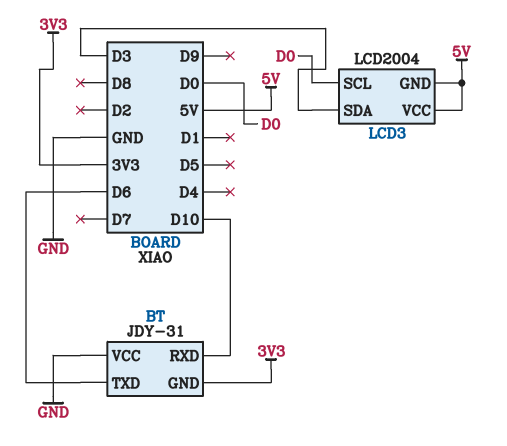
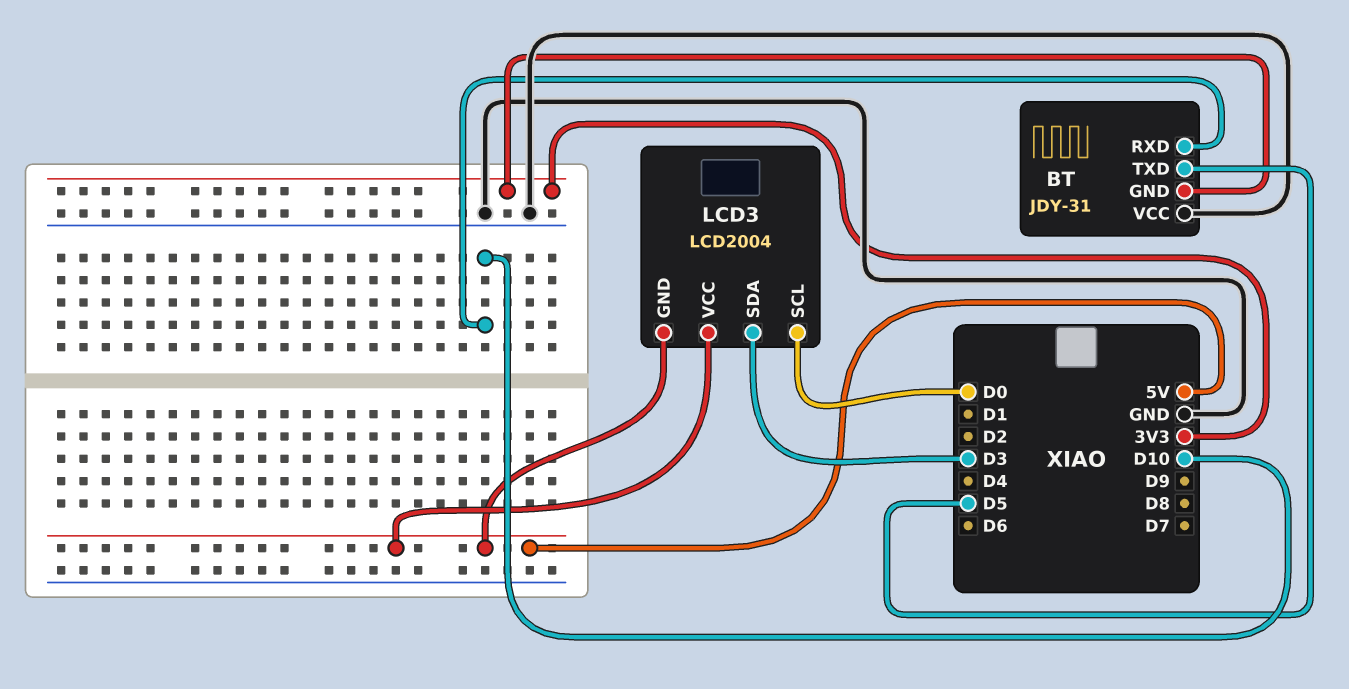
BT pin TXD: D6 -> D5

